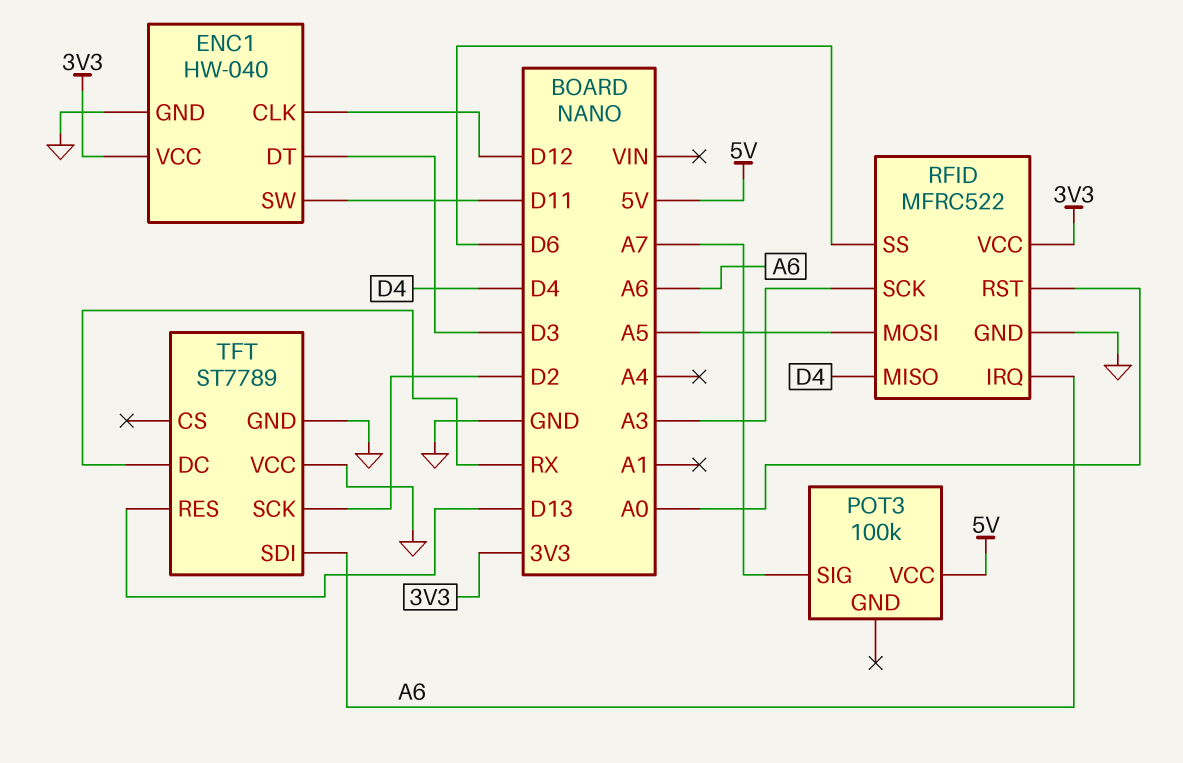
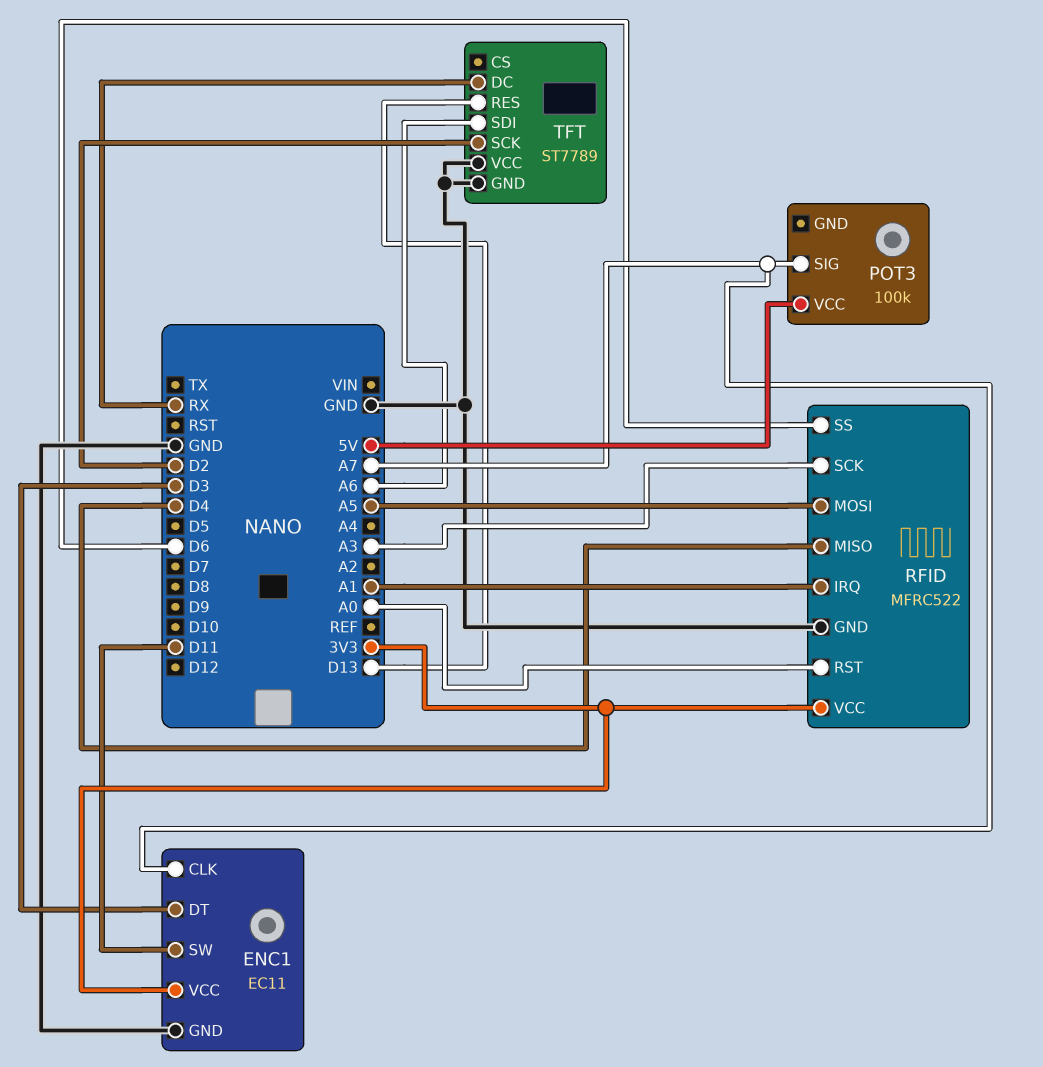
ENC1: HW-040 -> EC11
ENC1 pin CLK: D12 -> A7
RFID pin IRQ: A6 -> A1

